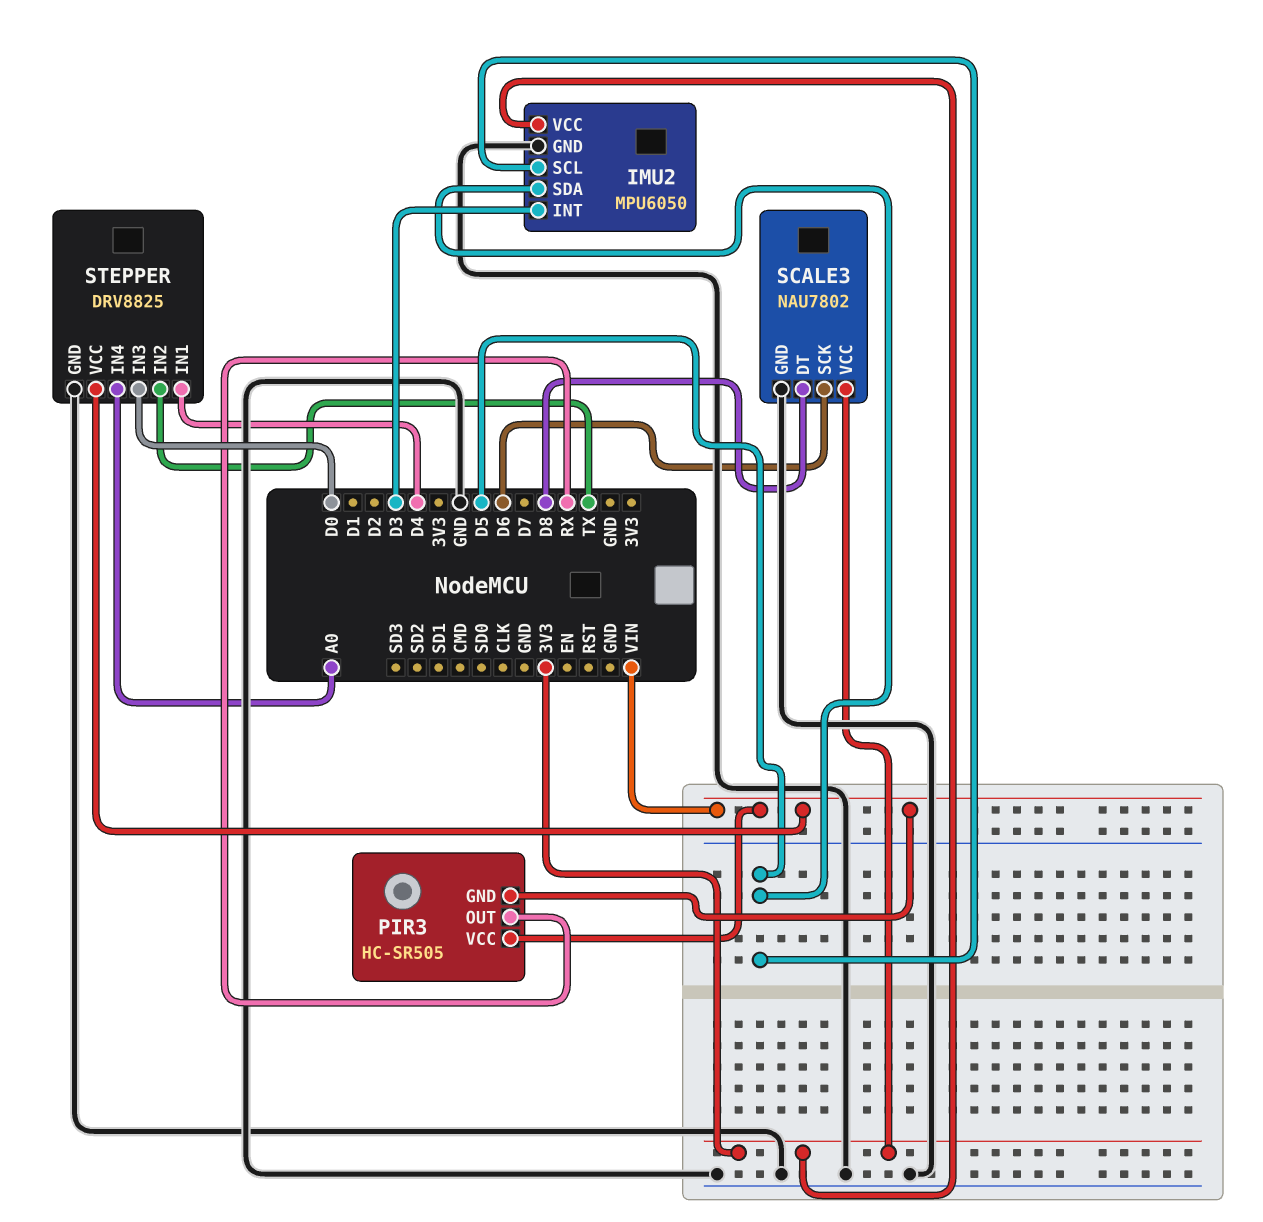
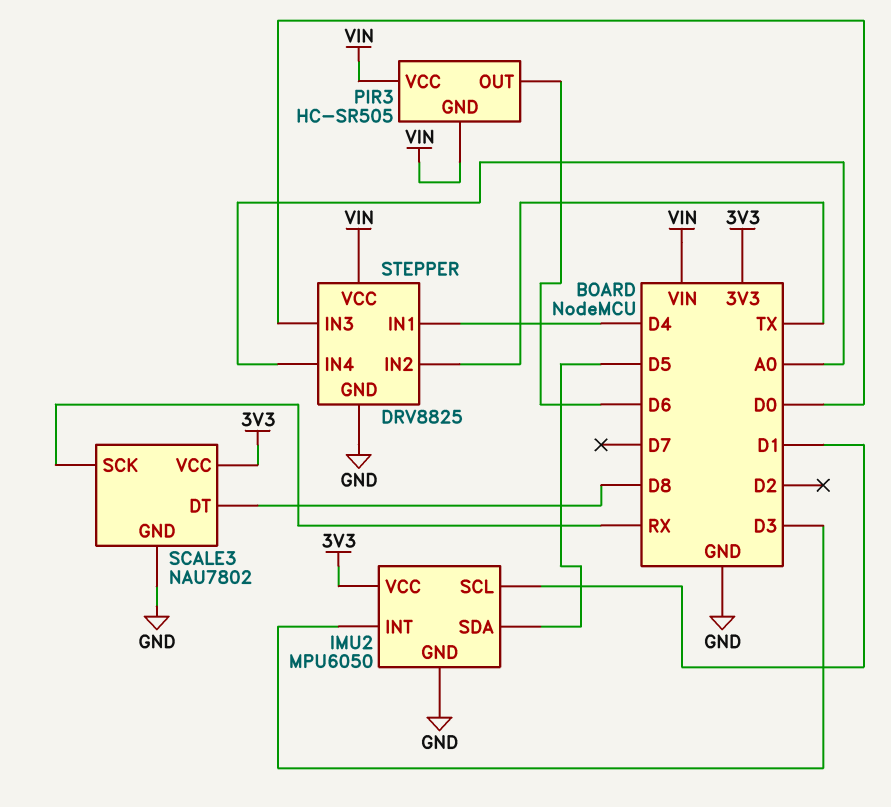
IMU2 pin SCL: D5 -> D1
PIR3 pin OUT: RX -> D6
SCALE3 pin SCK: D6 -> RX

